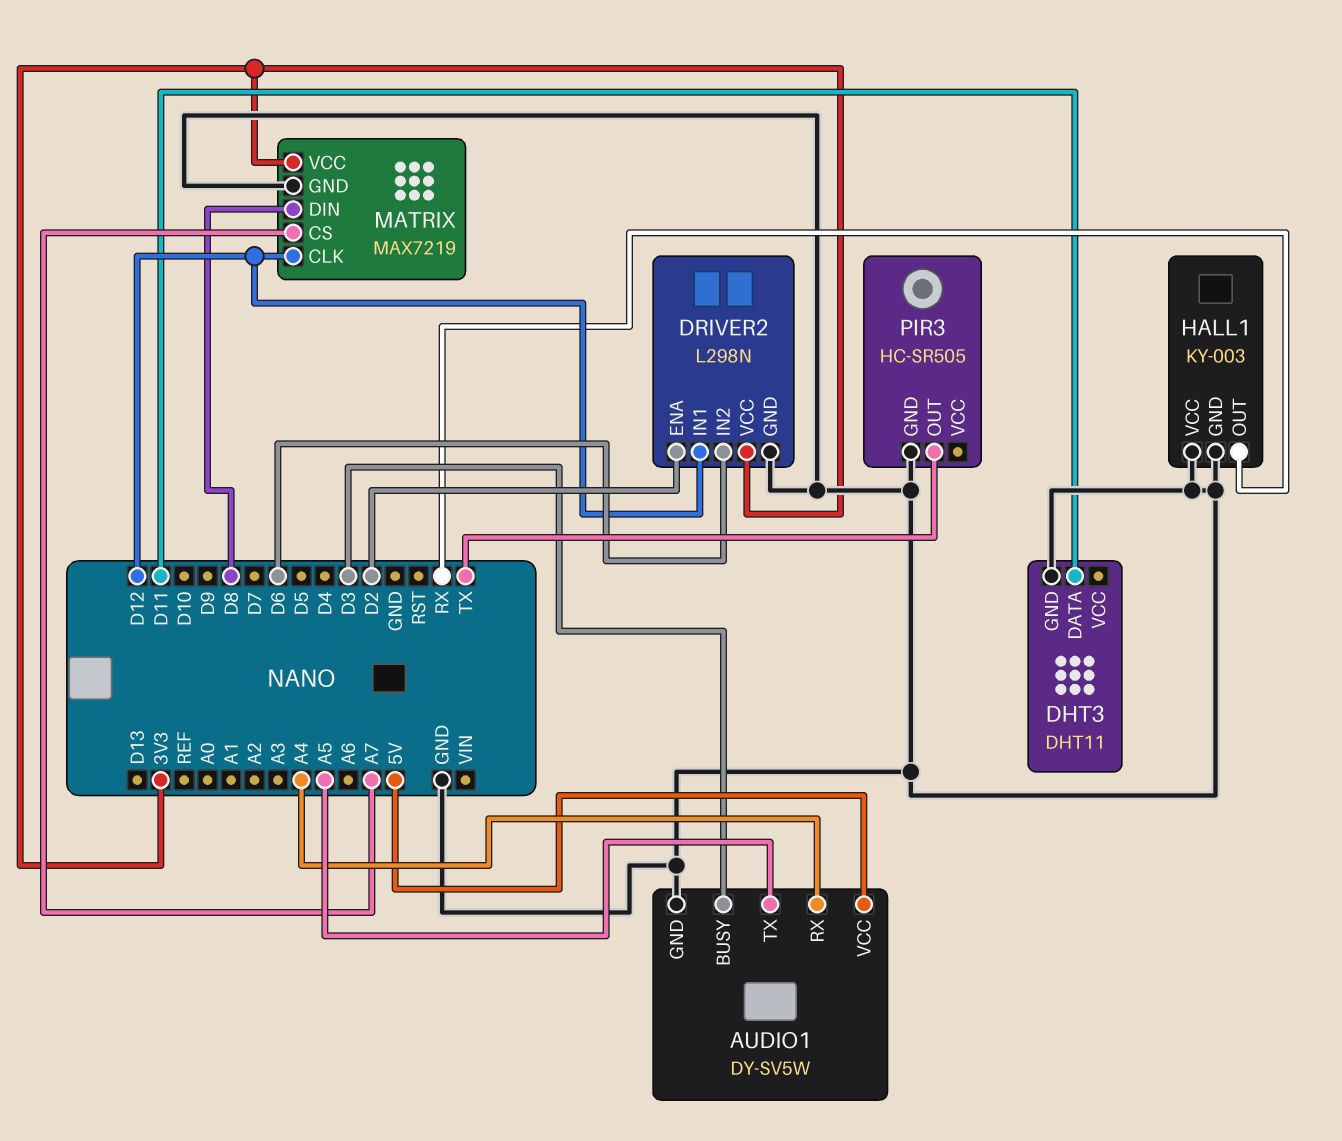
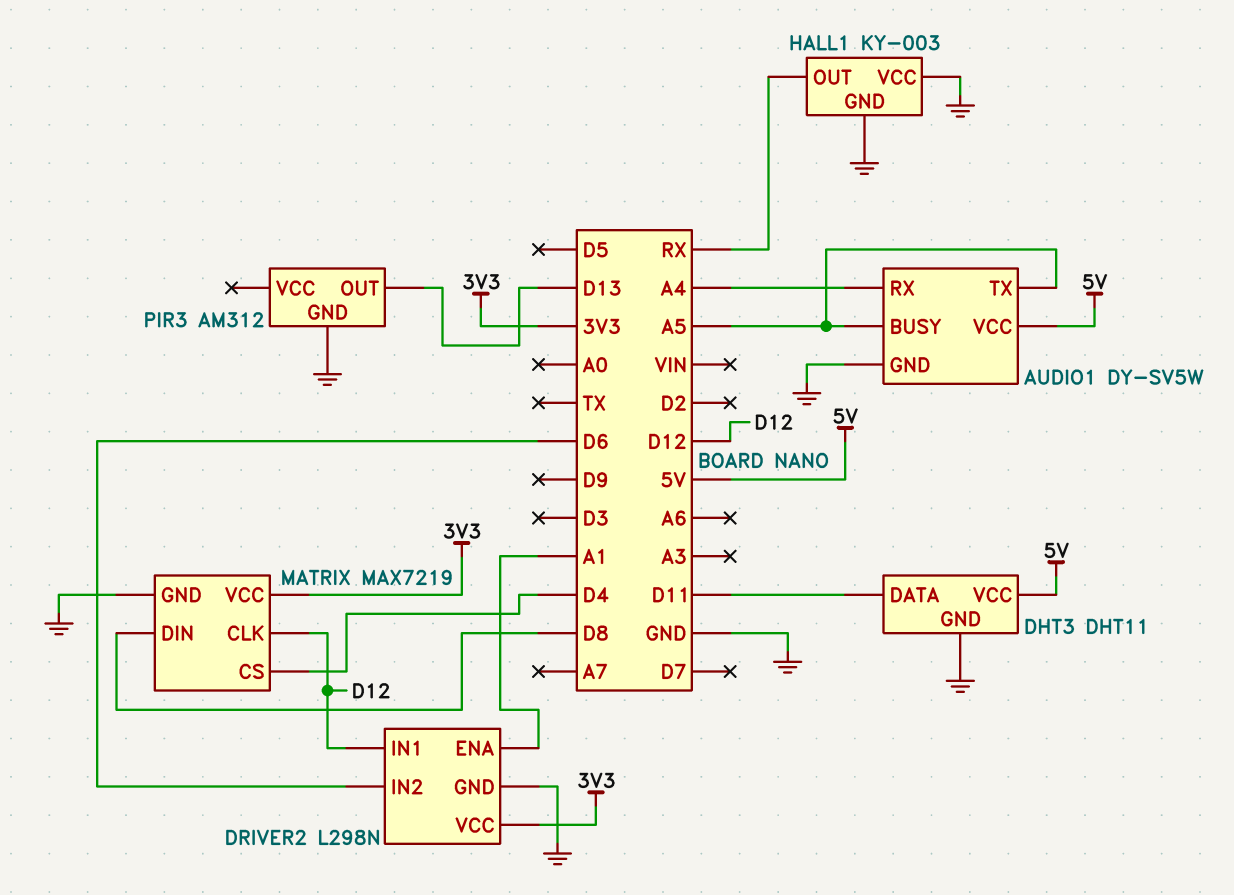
AUDIO1 pin BUSY: D3 -> A5
DHT3 pin VCC: none -> 5V
DRIVER2 pin ENA: D2 -> A1
MATRIX pin CS: A7 -> D4
PIR3: HC-SR505 -> AM312
PIR3 pin OUT: TX -> D13

